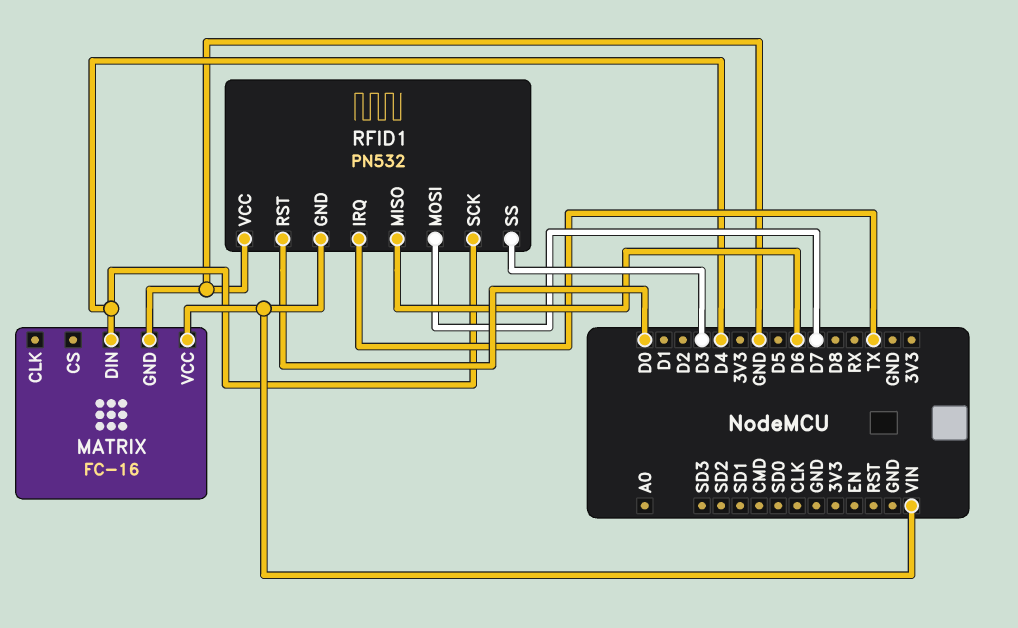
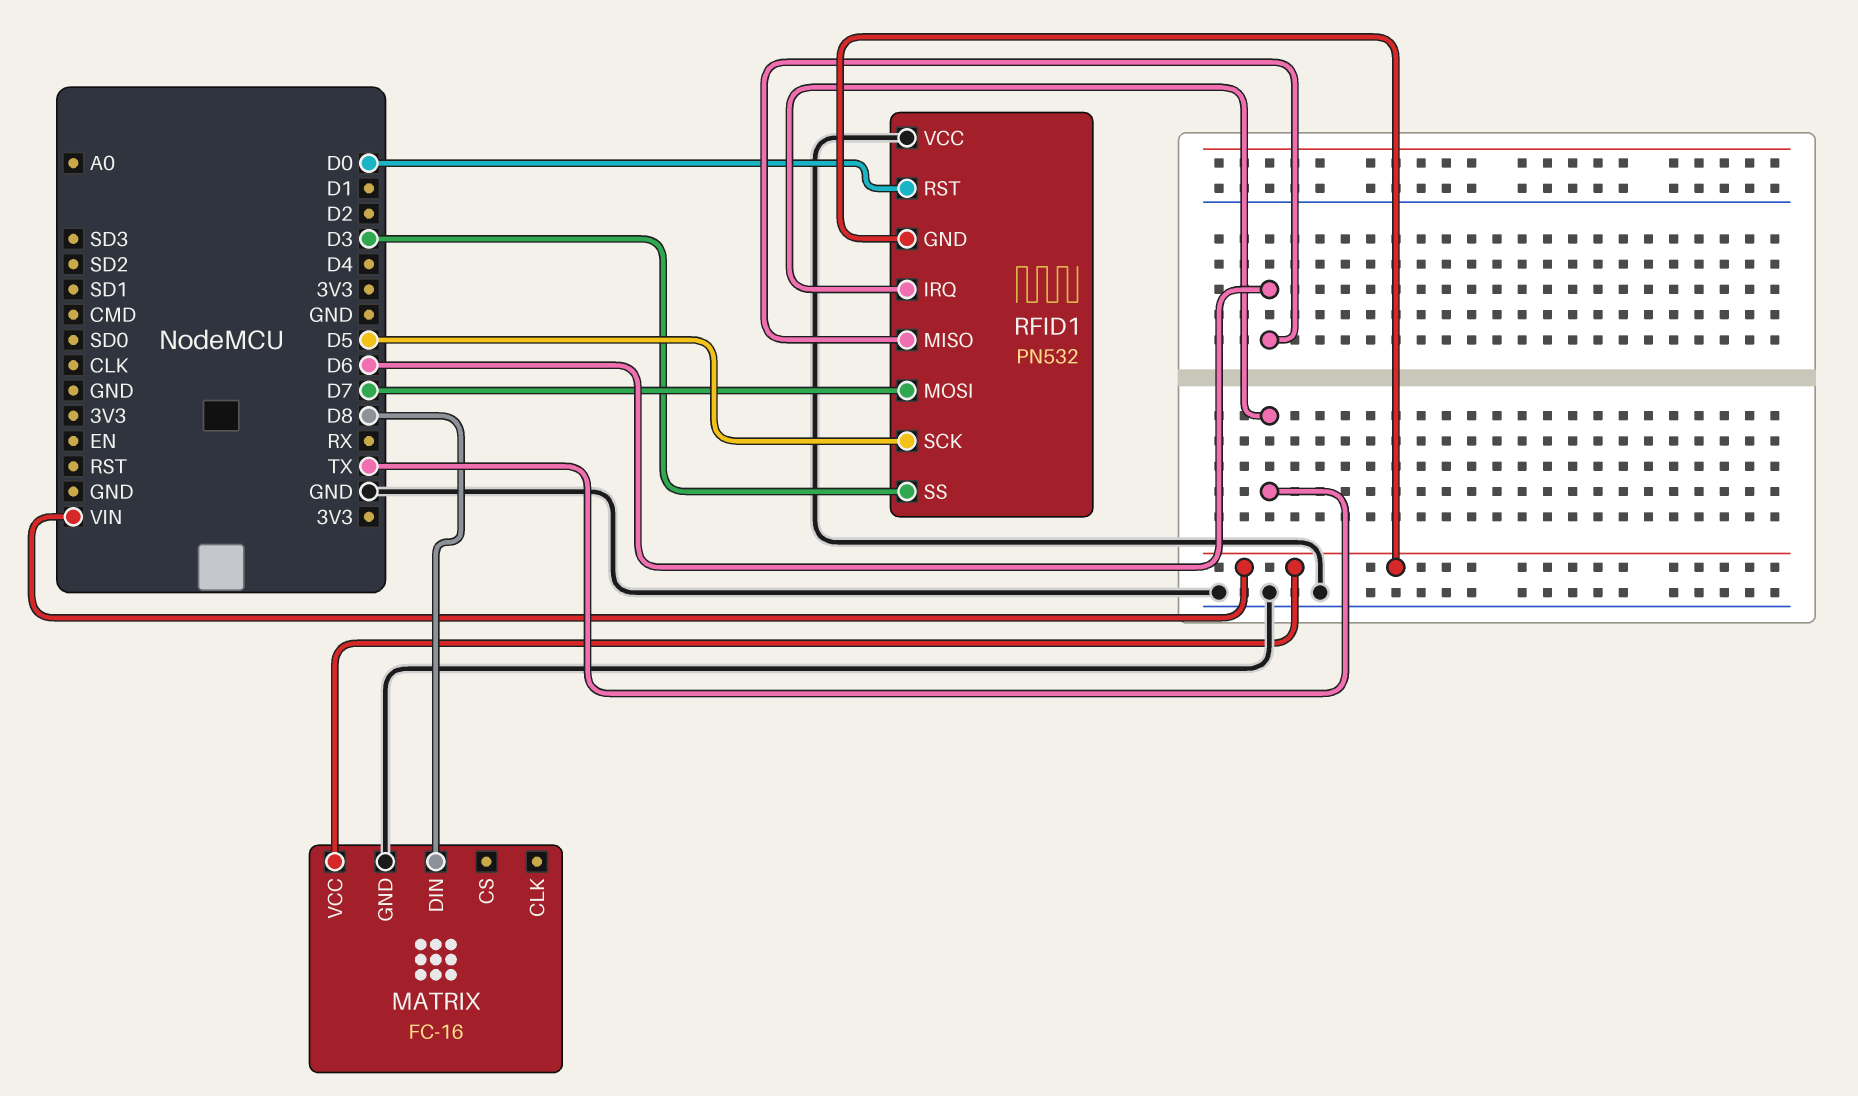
MATRIX pin DIN: D4 -> D8
RFID1 pin SCK: D4 -> D5

